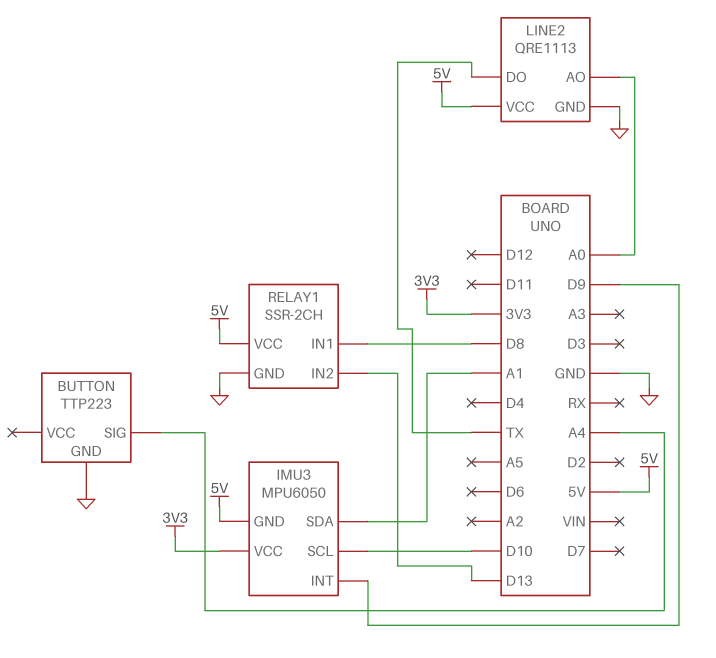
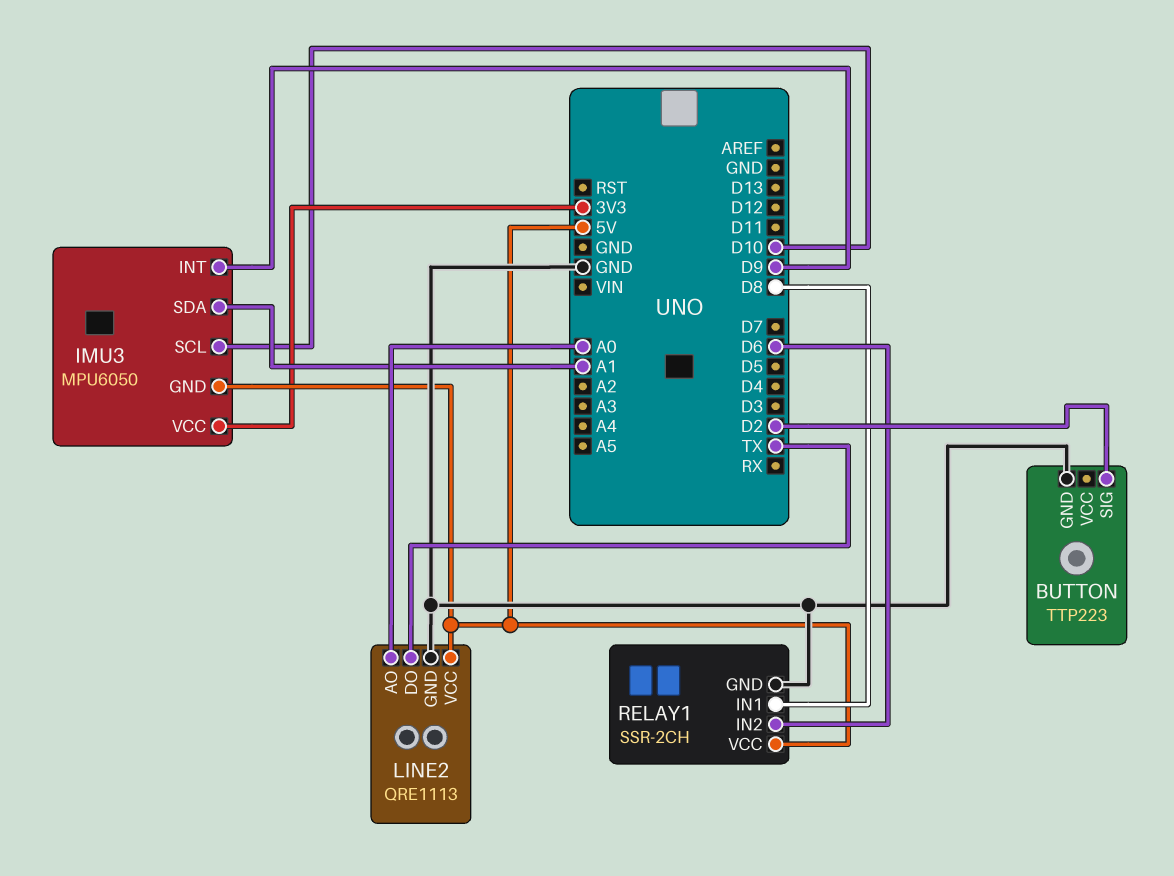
BUTTON pin SIG: A4 -> D2
RELAY1 pin IN2: D13 -> D6

